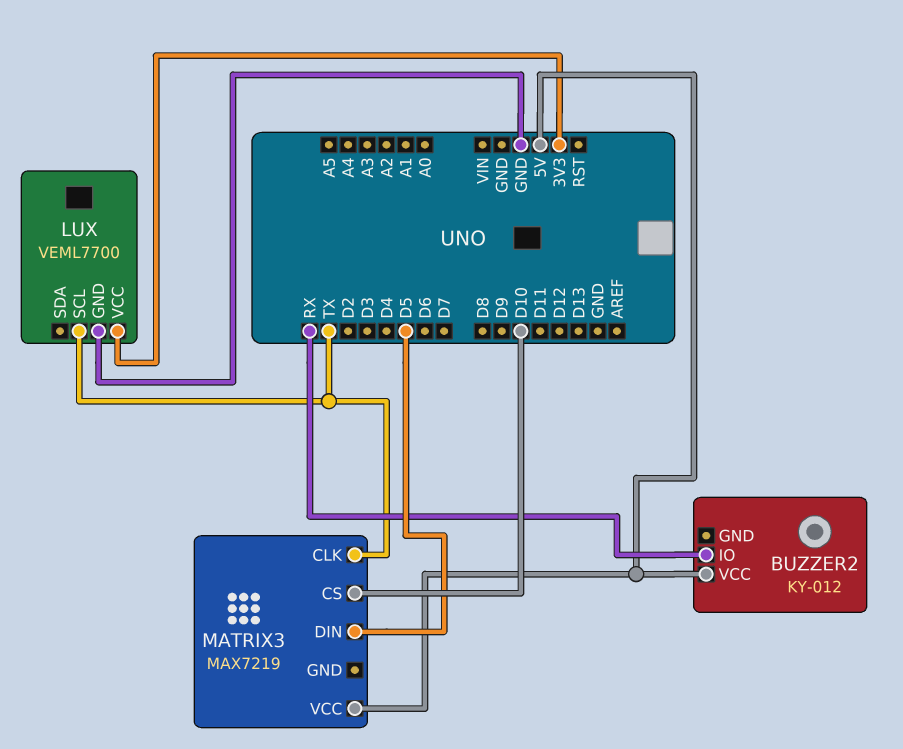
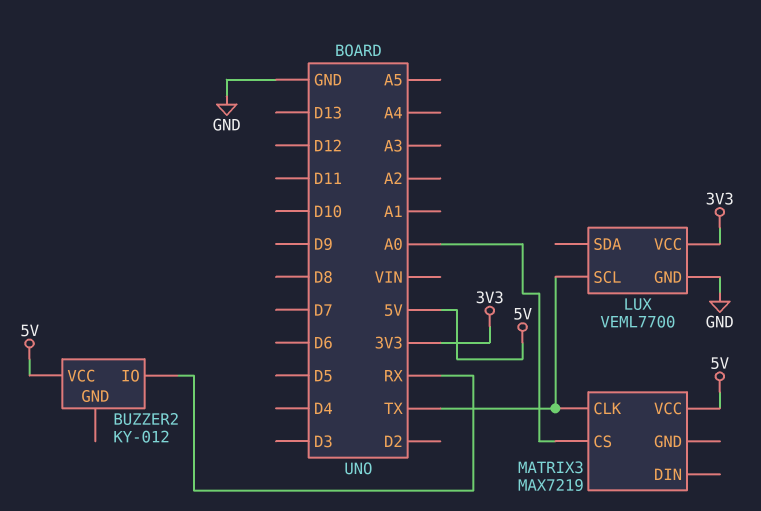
MATRIX3 pin CS: D10 -> A0
MATRIX3 pin DIN: D5 -> none

